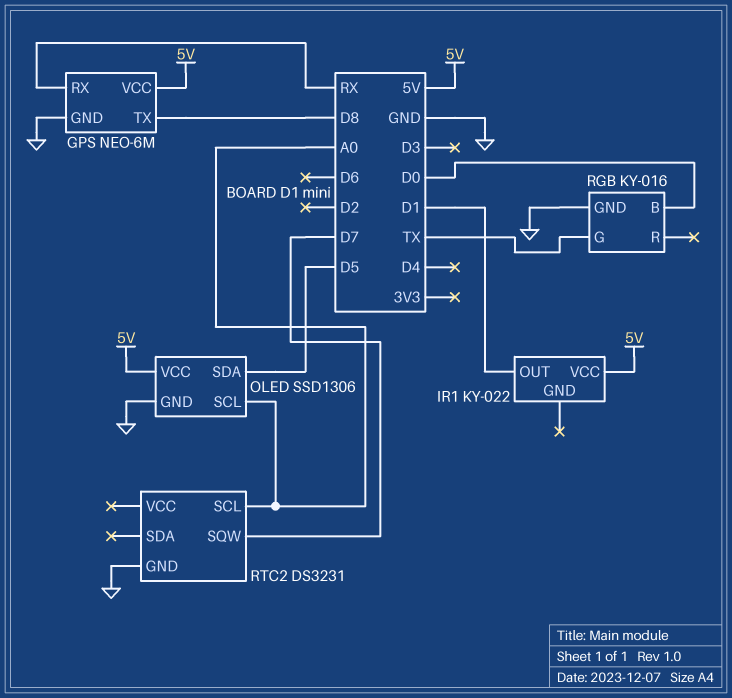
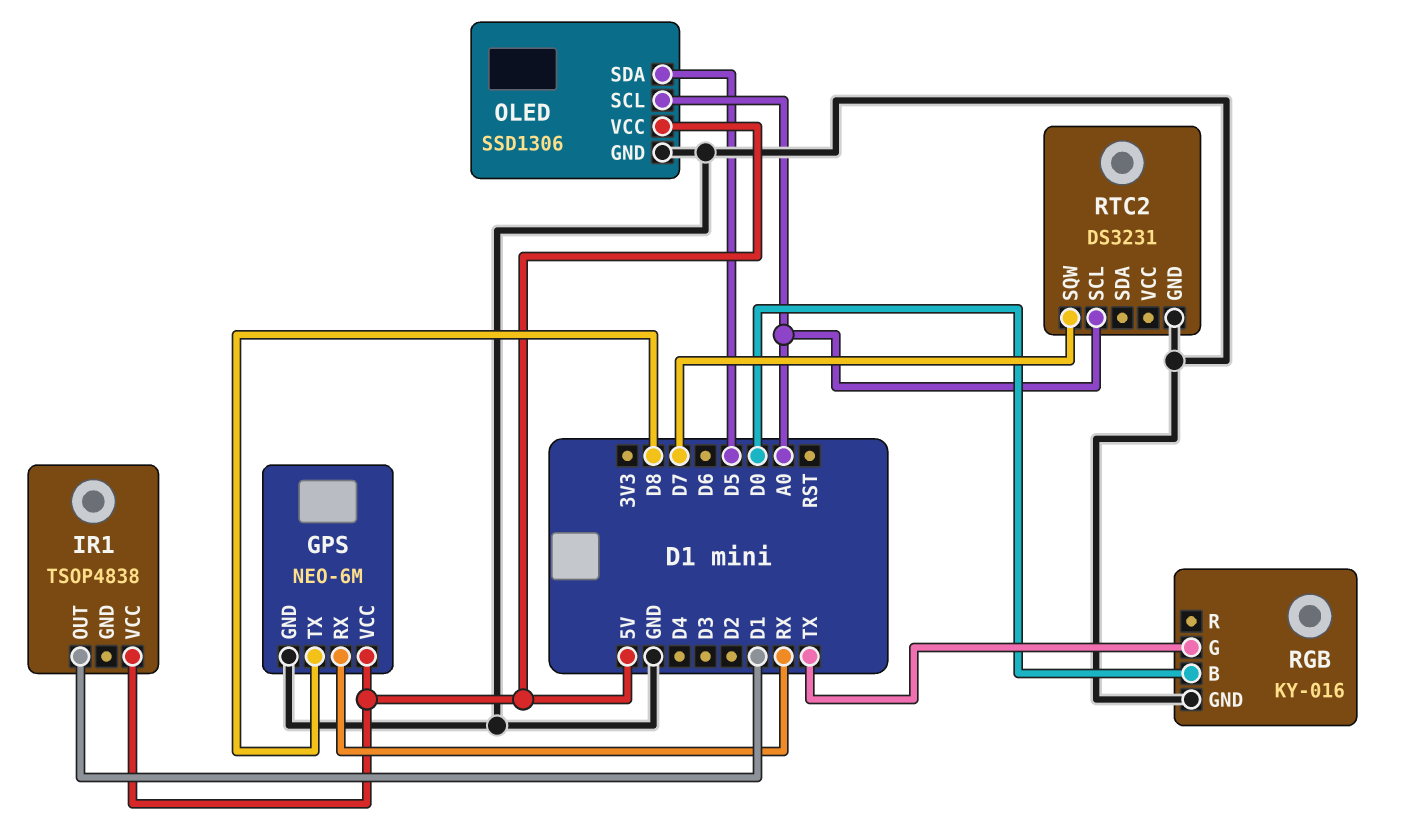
IR1: KY-022 -> TSOP4838

